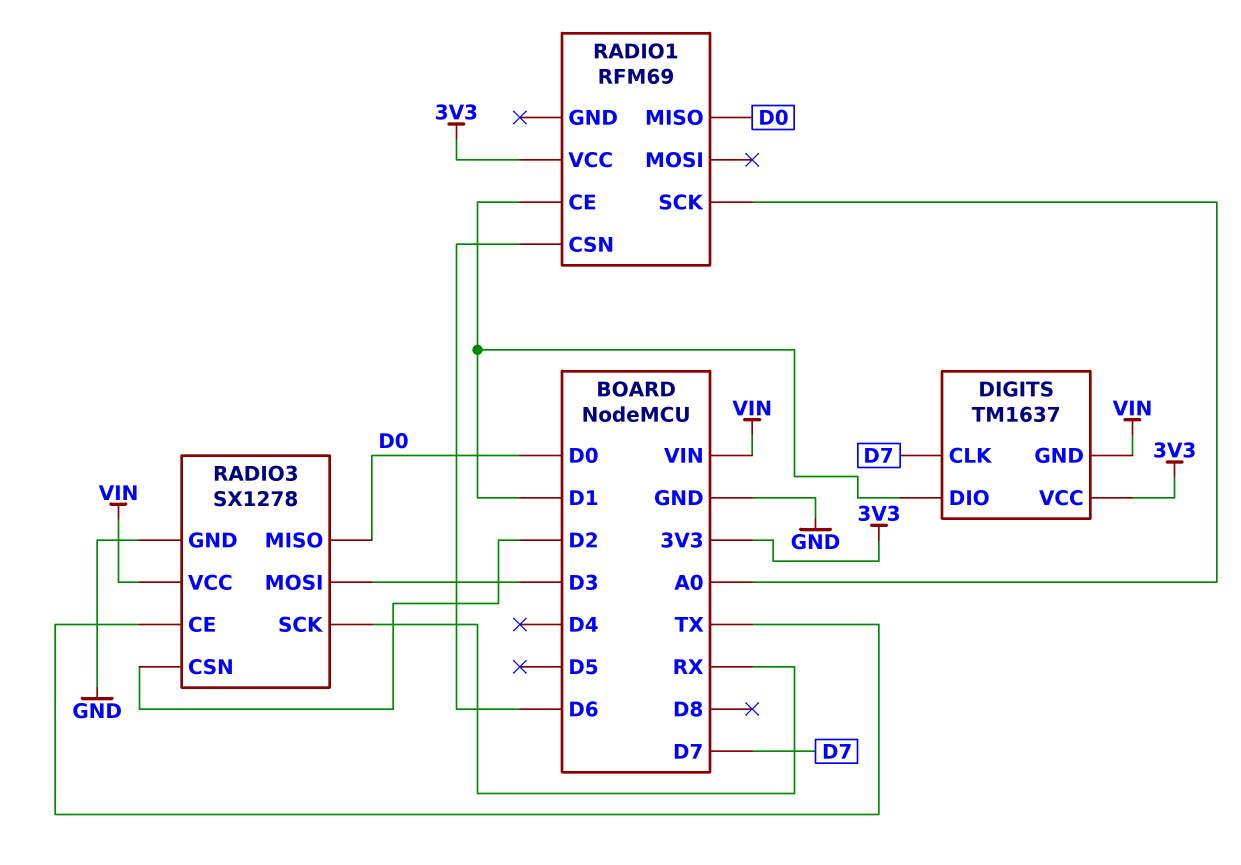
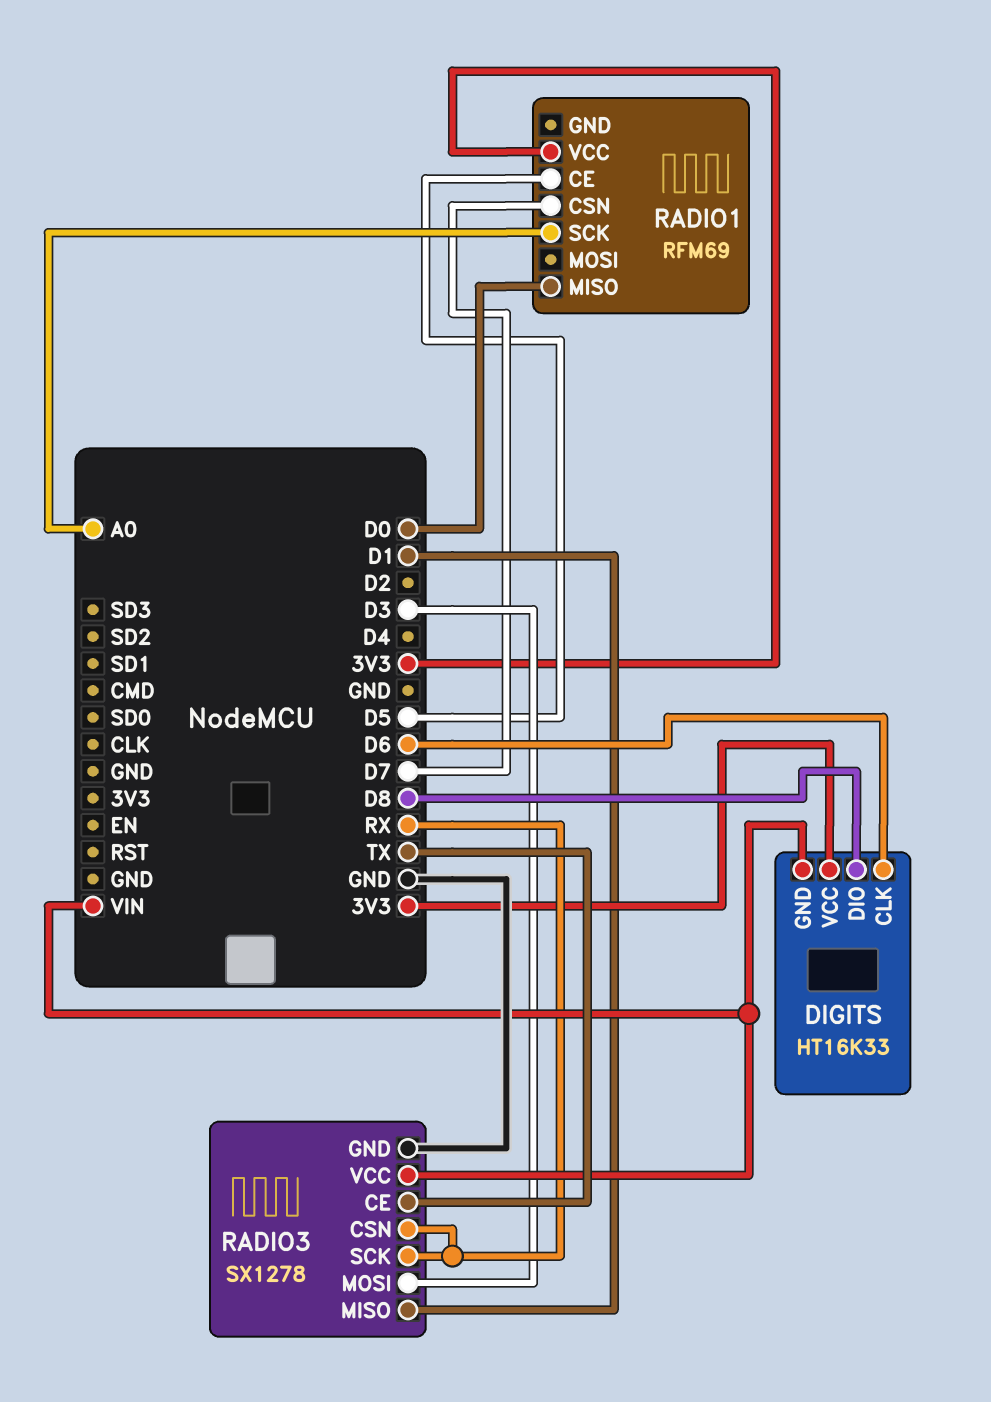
DIGITS: TM1637 -> HT16K33
DIGITS pin CLK: D7 -> D6
DIGITS pin DIO: D1 -> D8
RADIO1 pin CE: D1 -> D5
RADIO1 pin CSN: D6 -> D7
RADIO3 pin CSN: D2 -> RX
RADIO3 pin MISO: D0 -> D1

